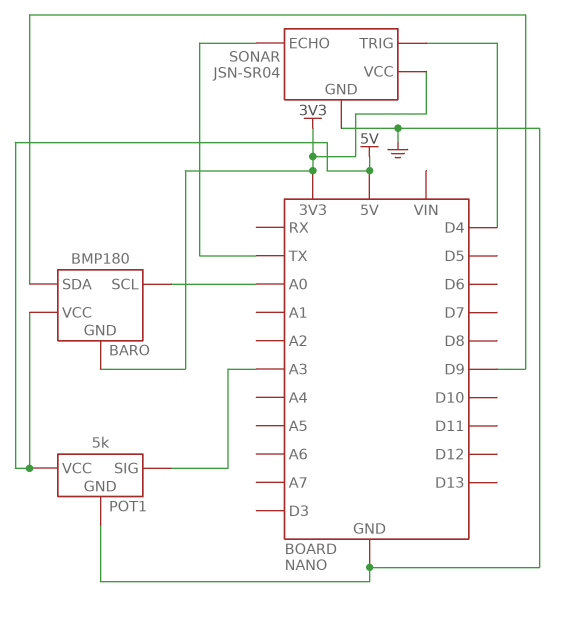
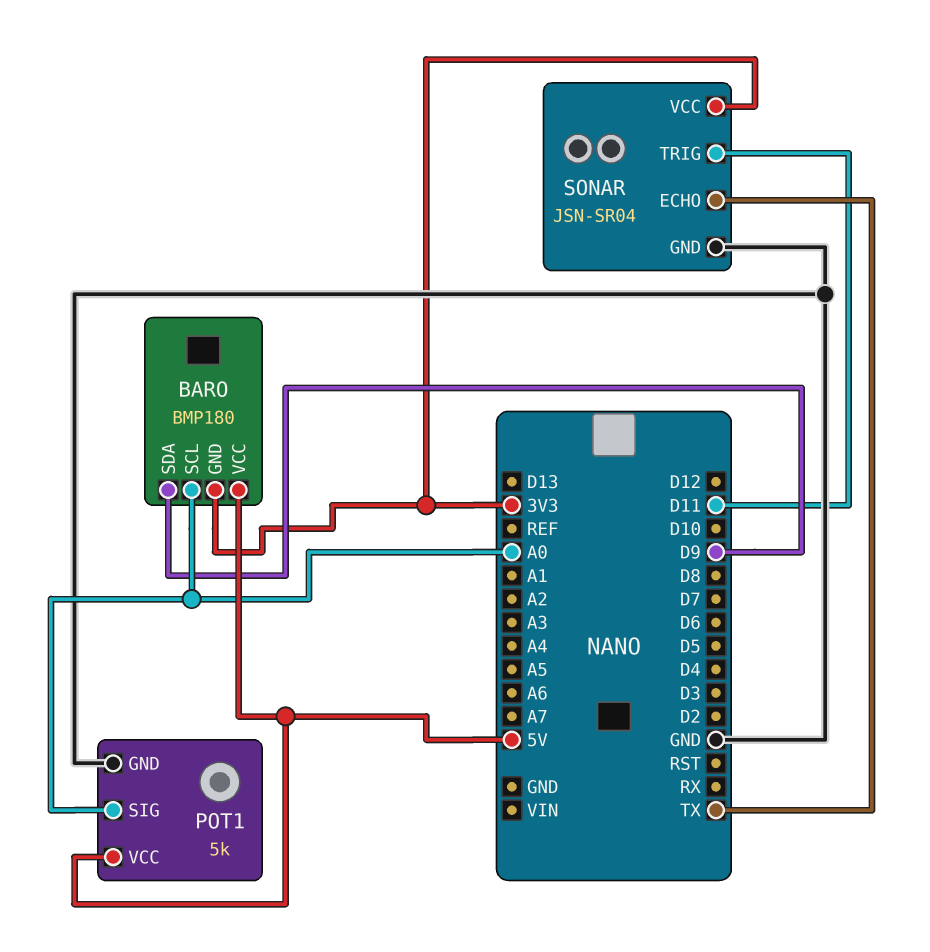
POT1 pin SIG: A3 -> A0
SONAR pin TRIG: D4 -> D11

